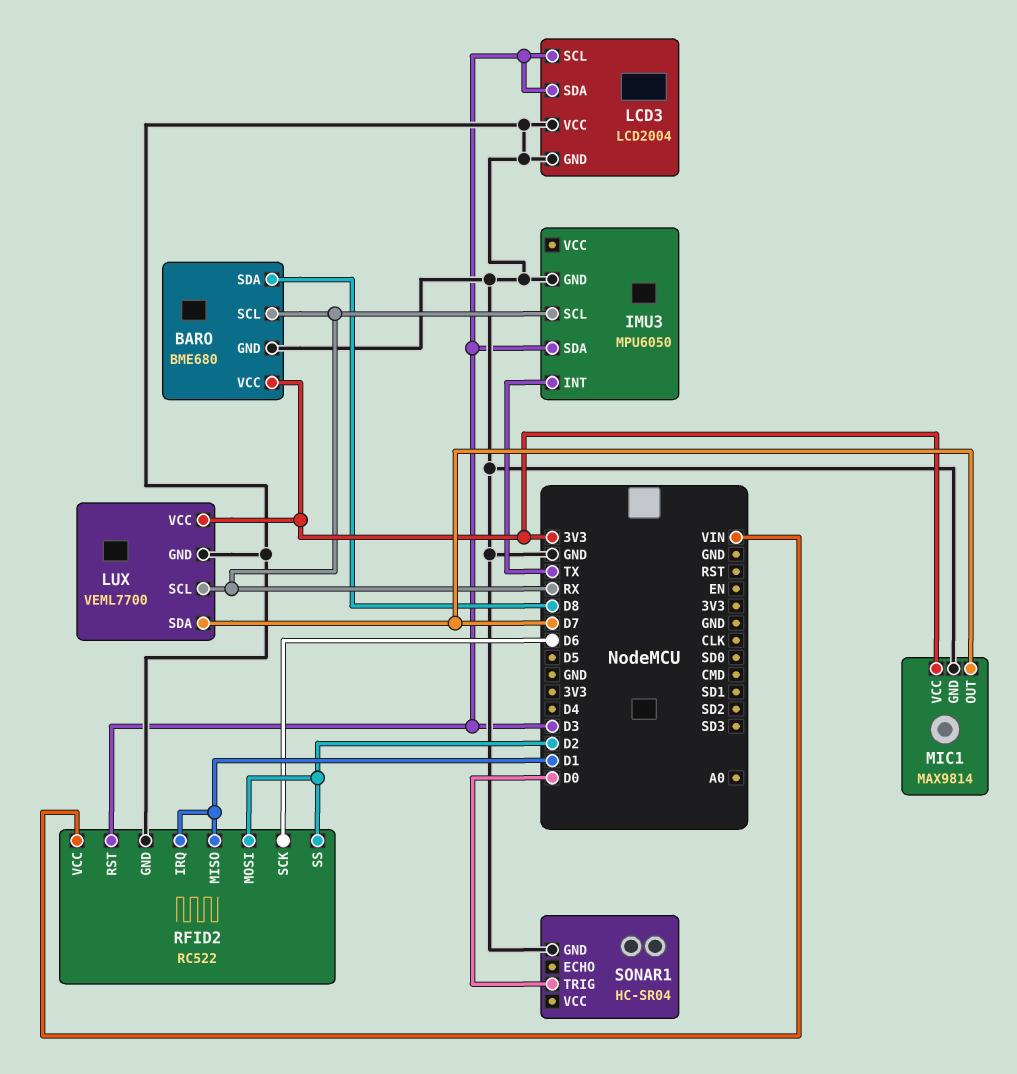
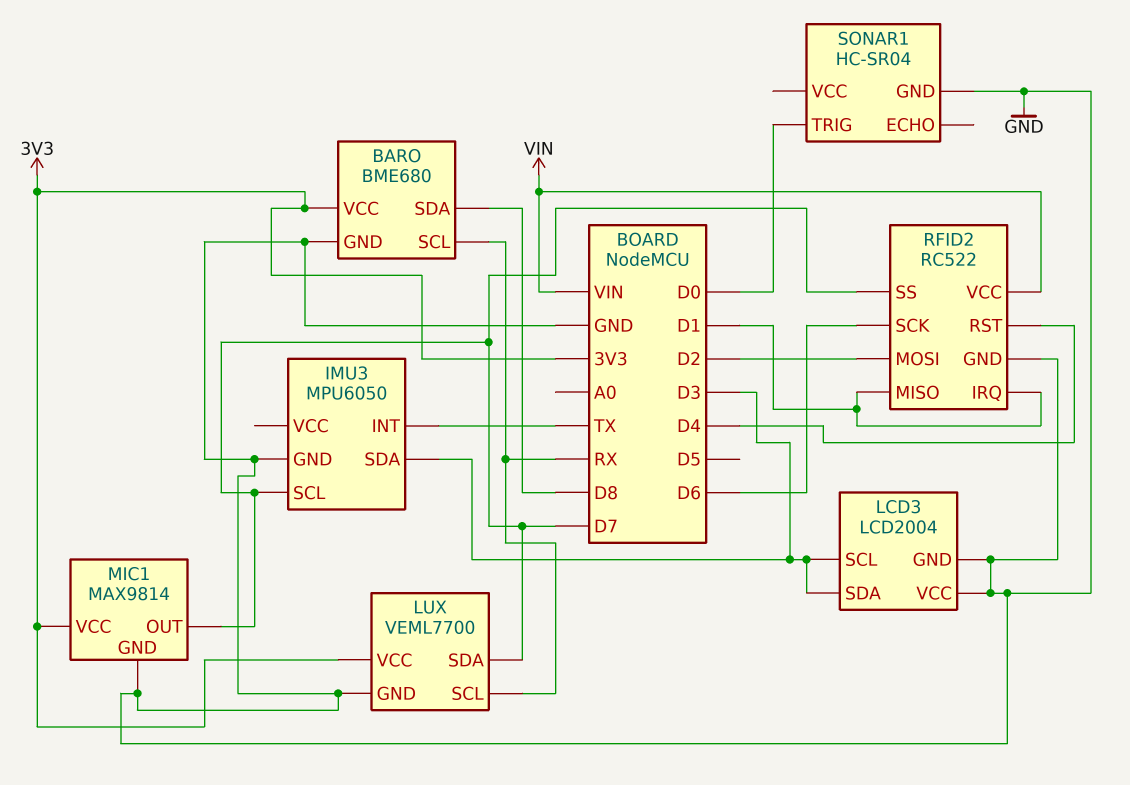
IMU3 pin SCL: RX -> D7
RFID2 pin RST: D3 -> D4
RFID2 pin SS: D2 -> D7

